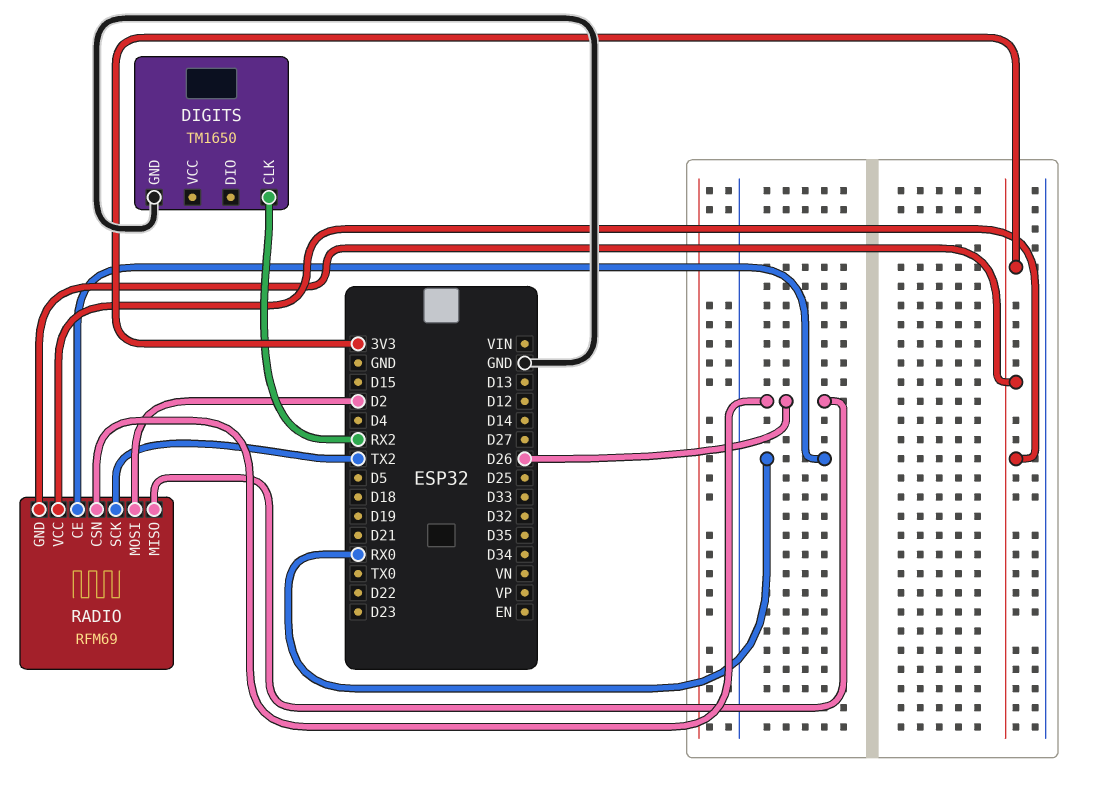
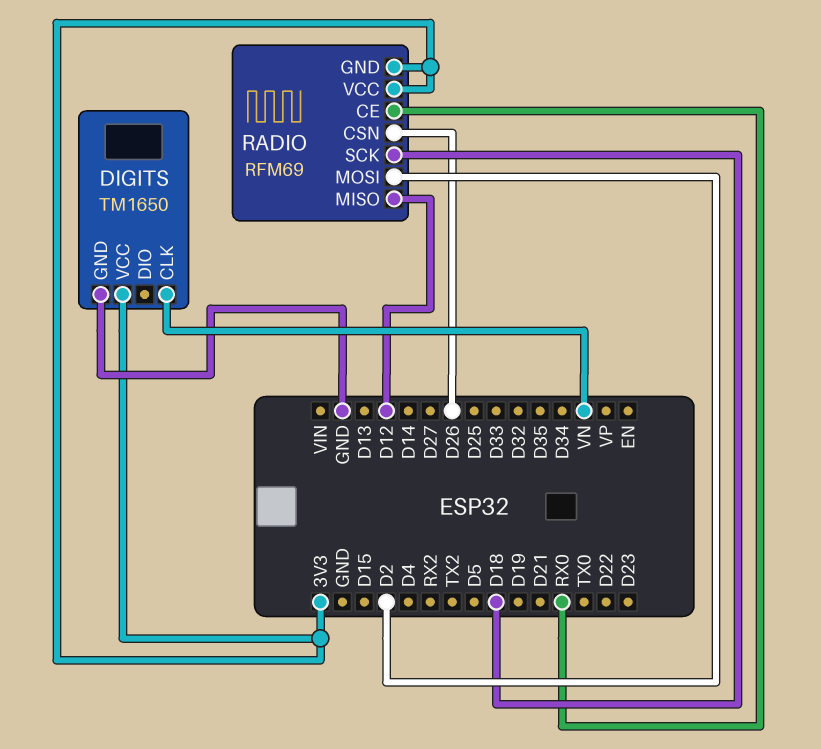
DIGITS pin CLK: RX2 -> VN
DIGITS pin VCC: none -> 3V3
RADIO pin MISO: D26 -> D12
RADIO pin SCK: TX2 -> D18

